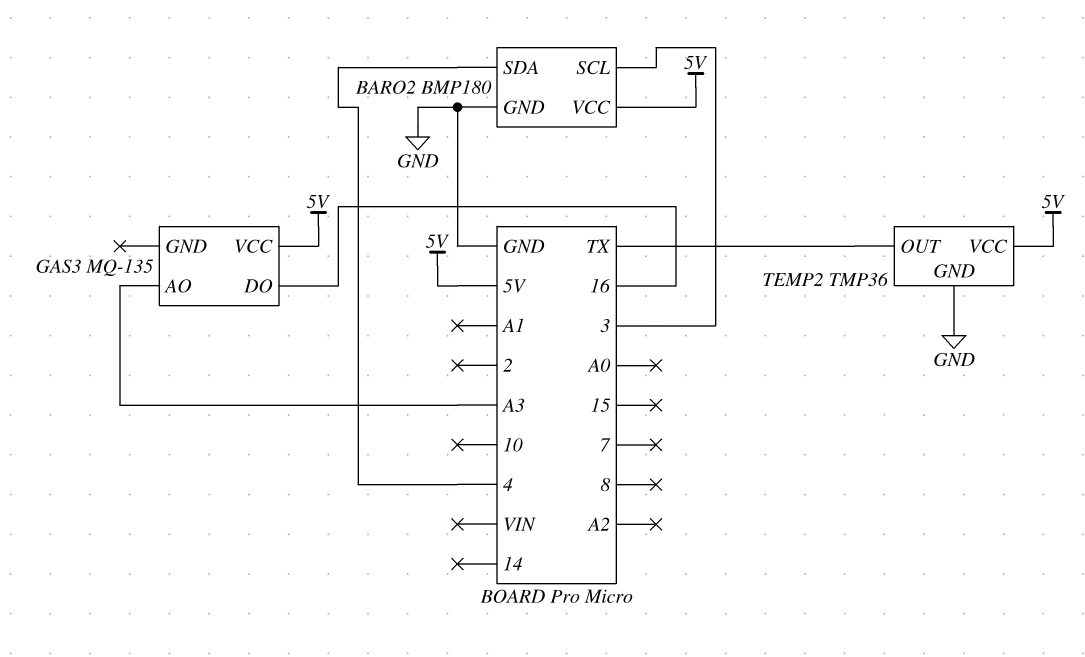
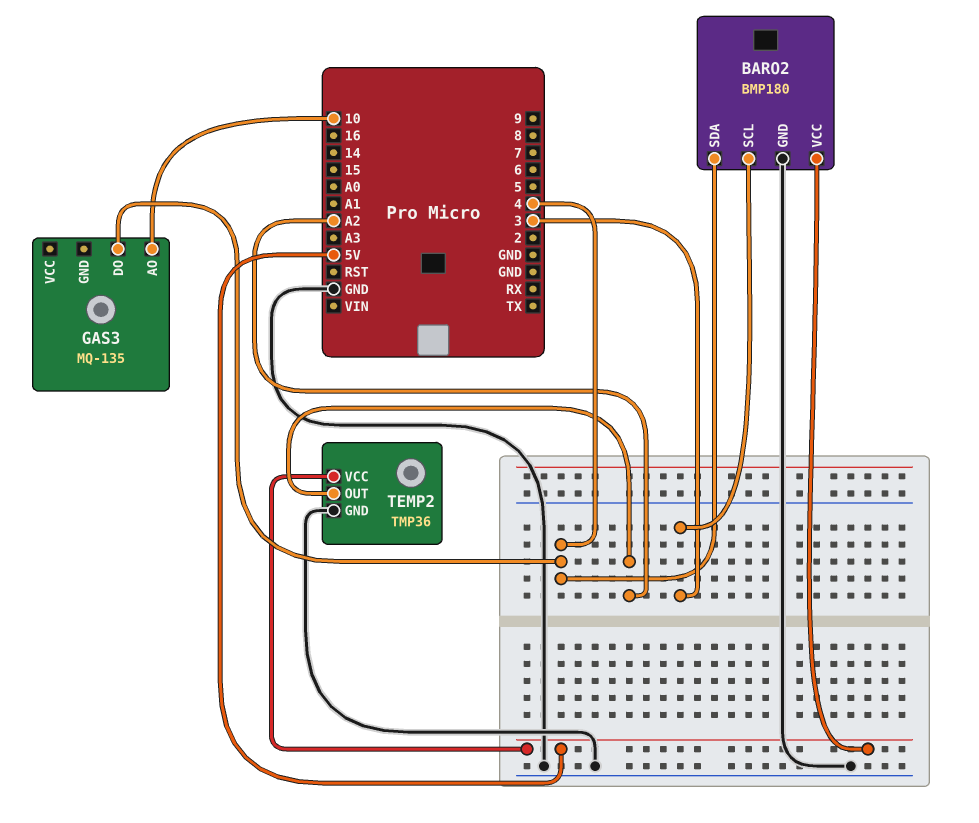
GAS3 pin AO: A3 -> 10
GAS3 pin DO: 16 -> 4
GAS3 pin VCC: 5V -> none
TEMP2 pin OUT: TX -> A2

